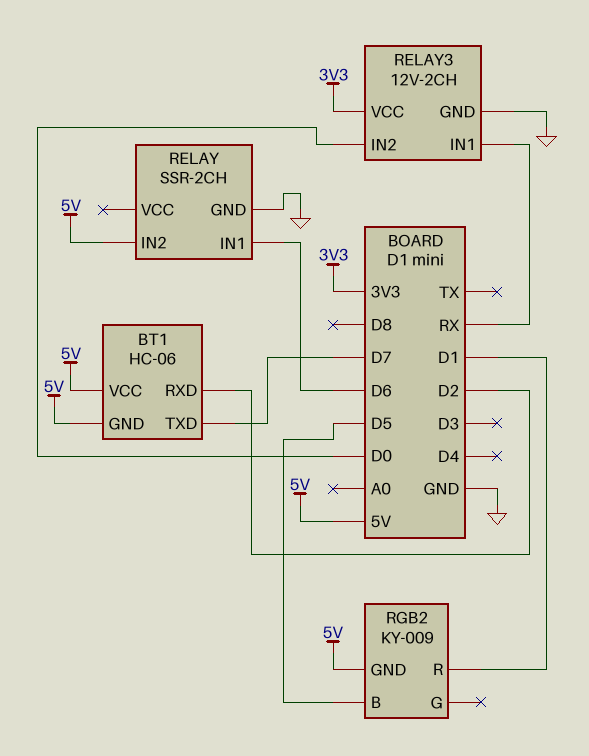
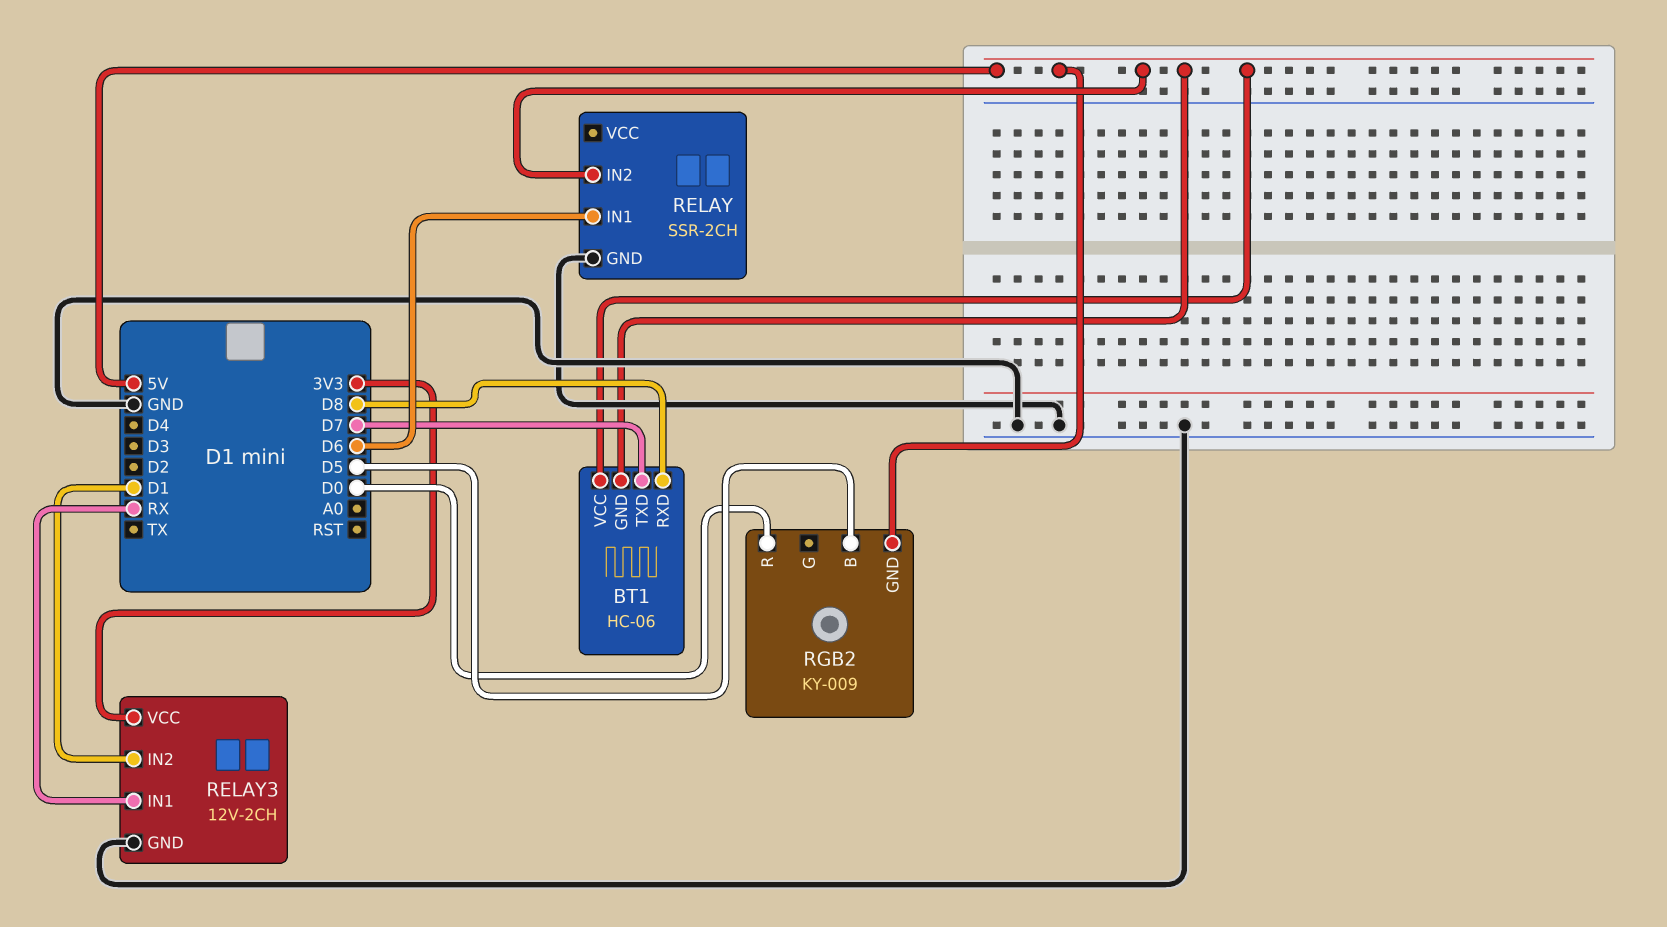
BT1 pin RXD: D2 -> D8
RELAY3 pin IN2: D0 -> D1
RGB2 pin R: D1 -> D0

